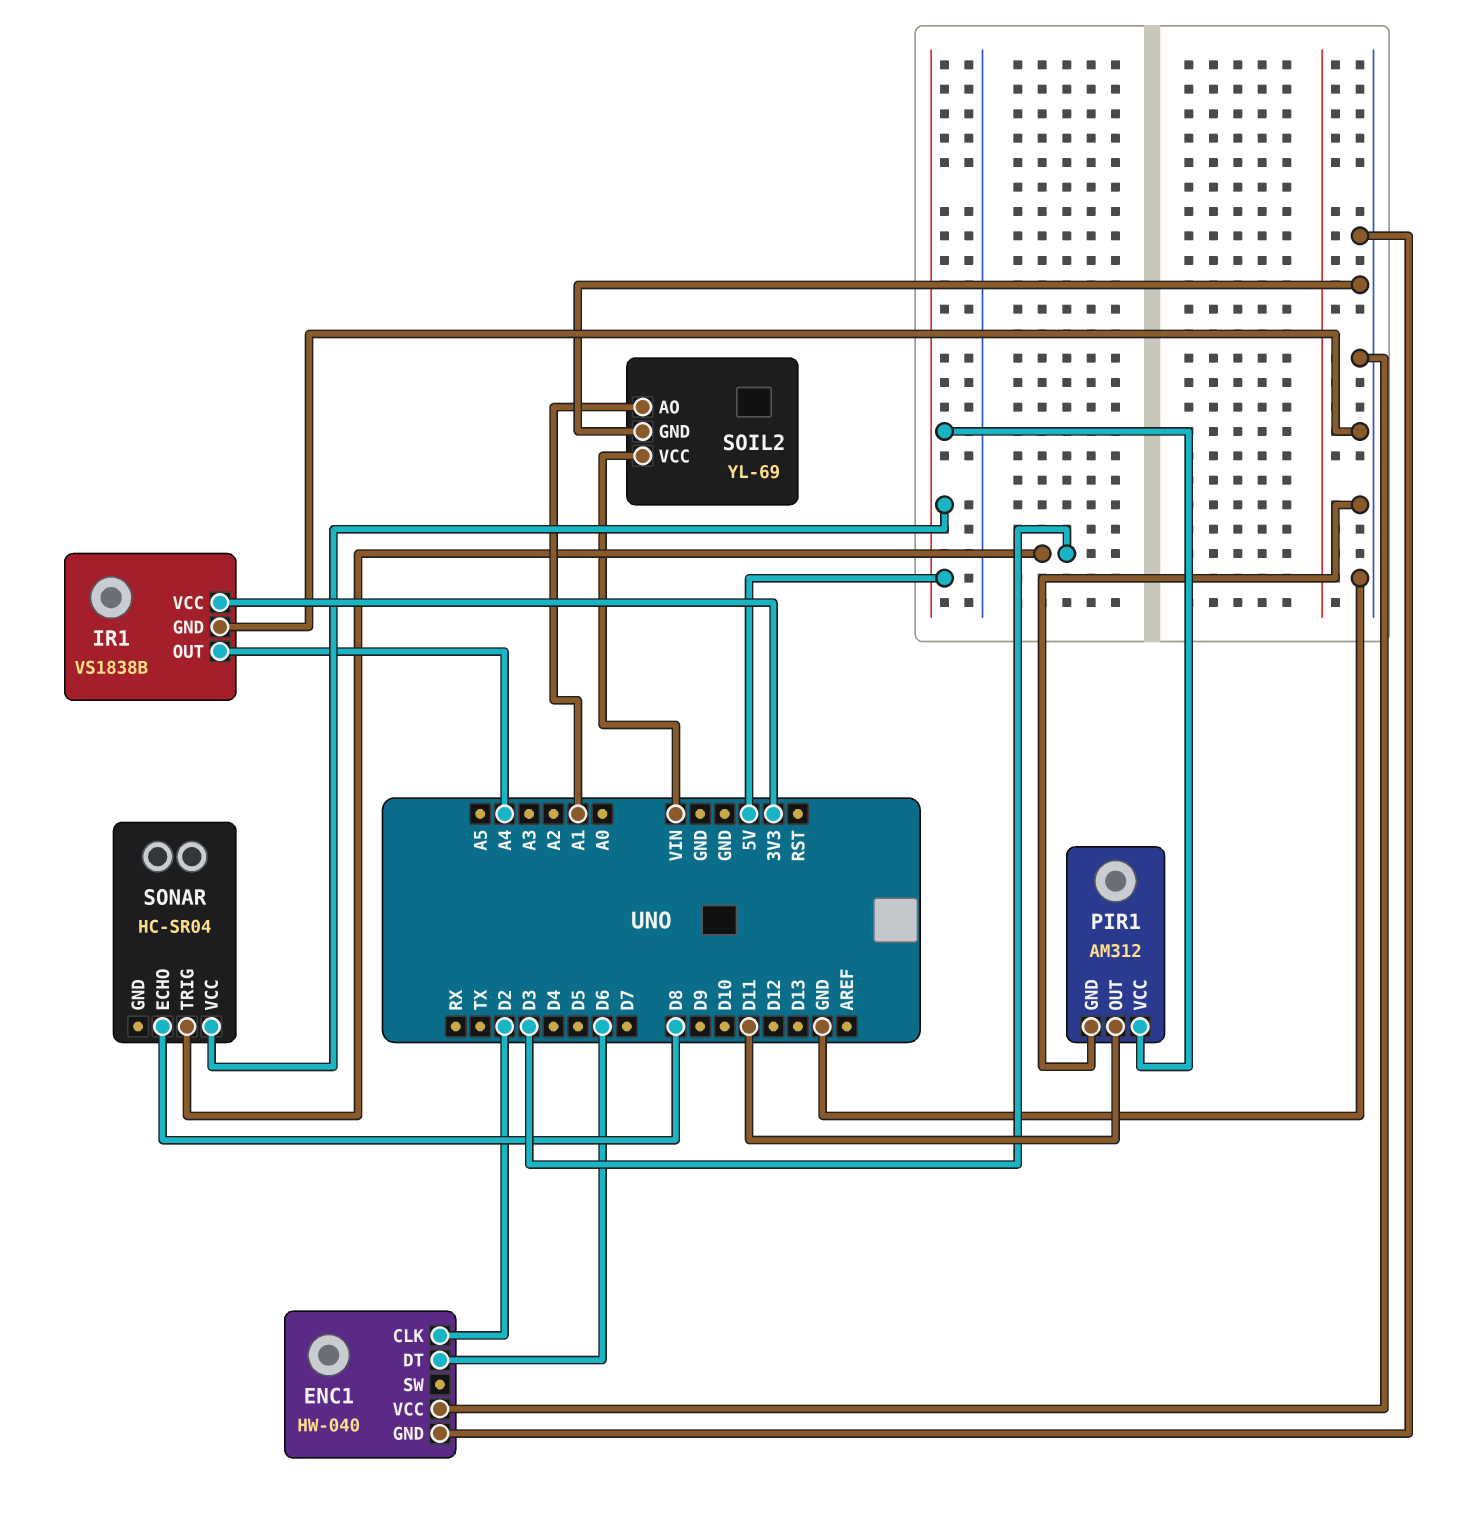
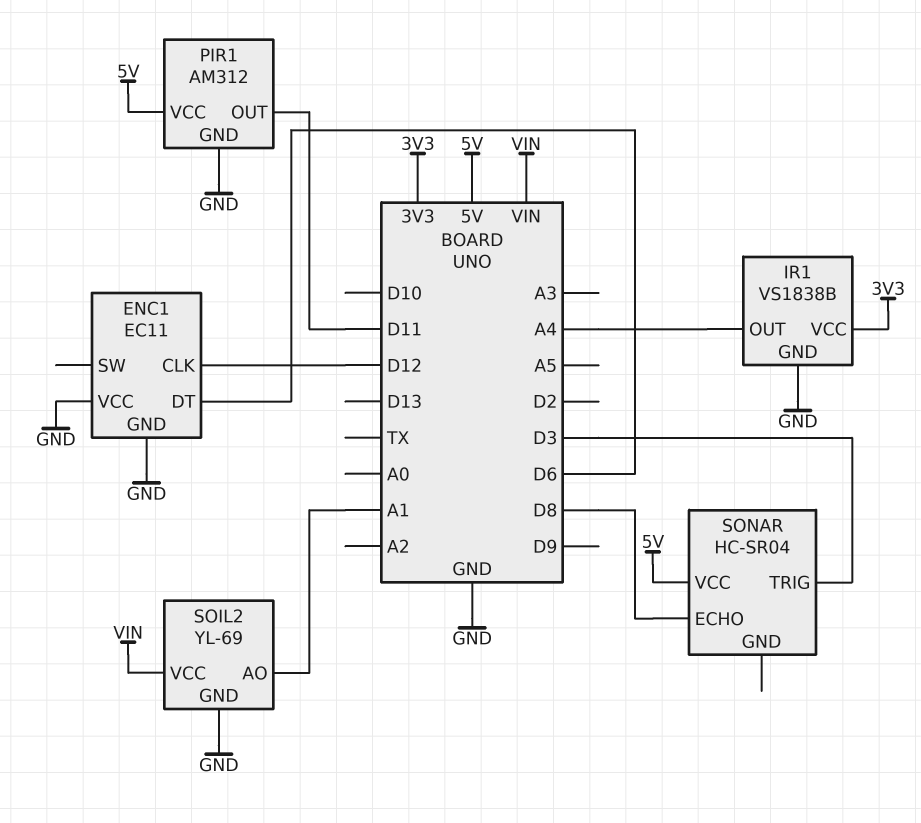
ENC1: HW-040 -> EC11
ENC1 pin CLK: D2 -> D12

